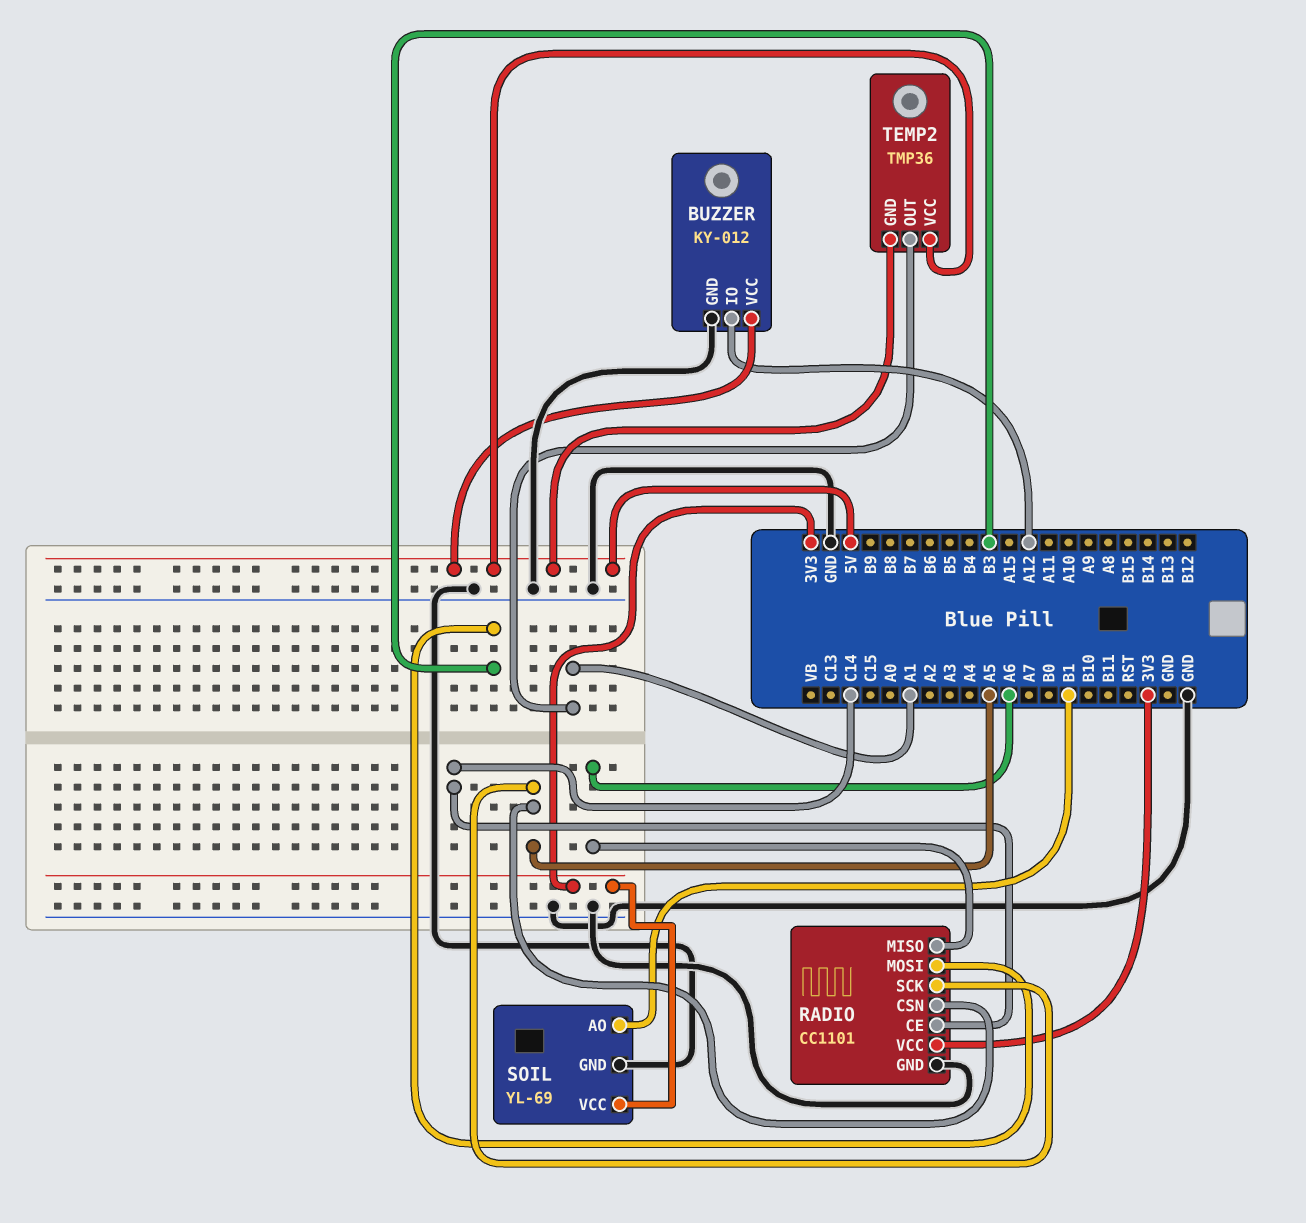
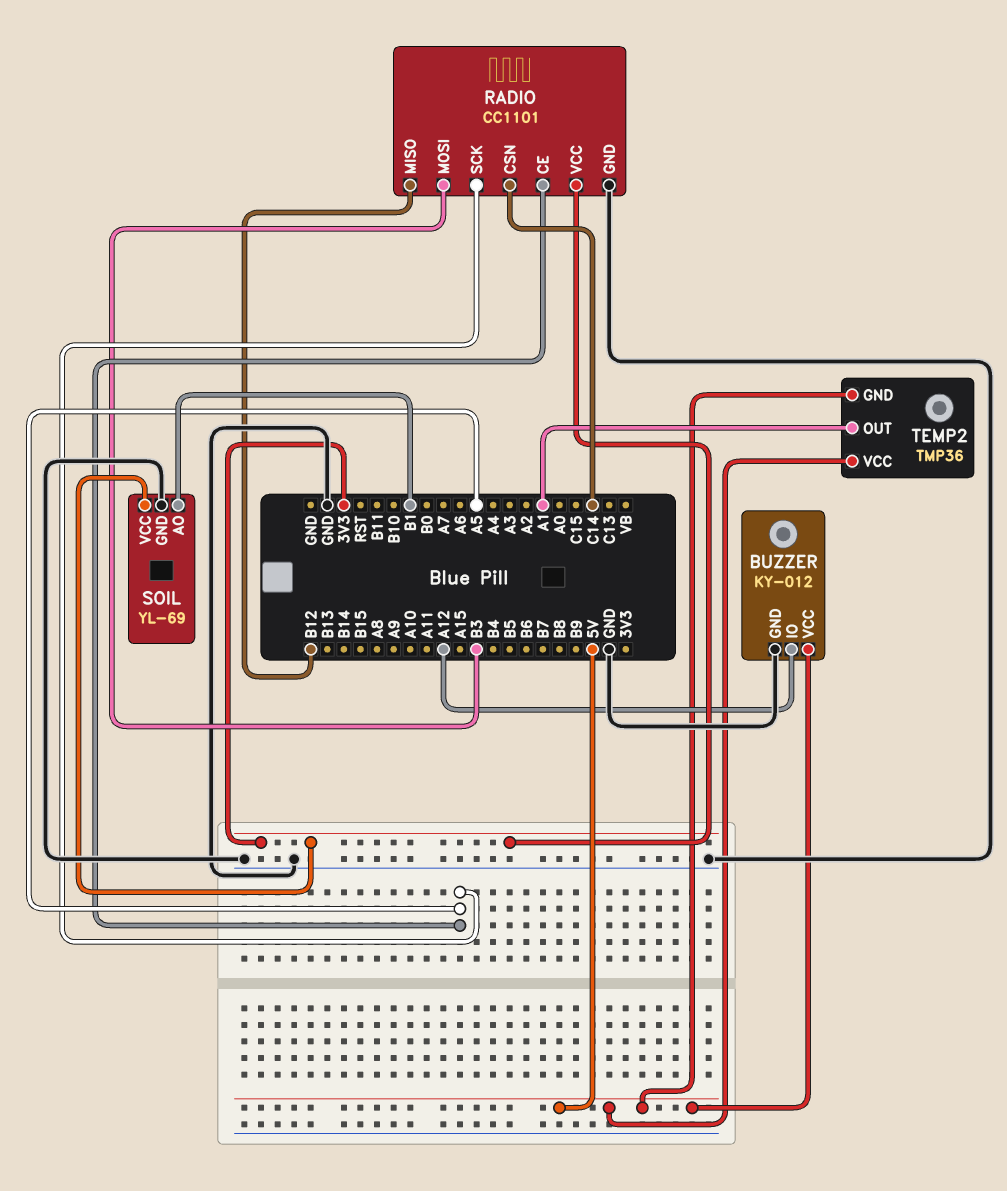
RADIO pin CE: C14 -> A5
RADIO pin CSN: A5 -> C14
RADIO pin MISO: A6 -> B12

